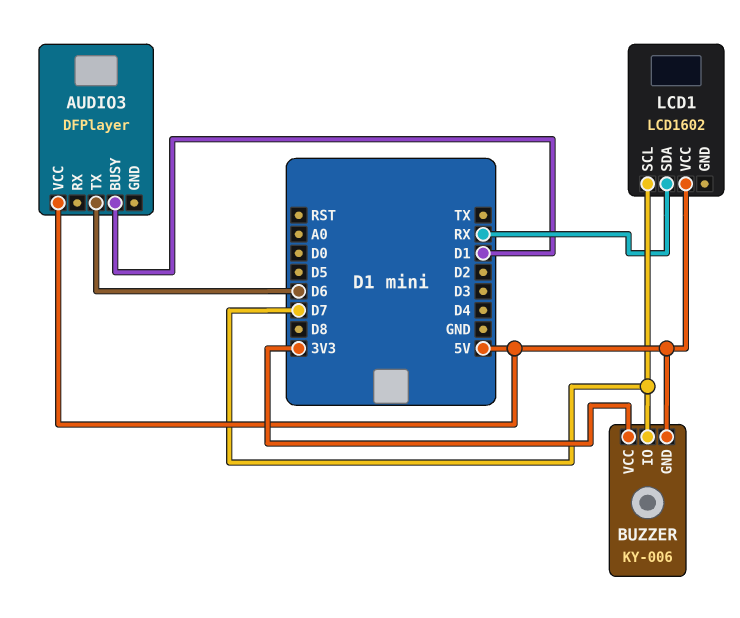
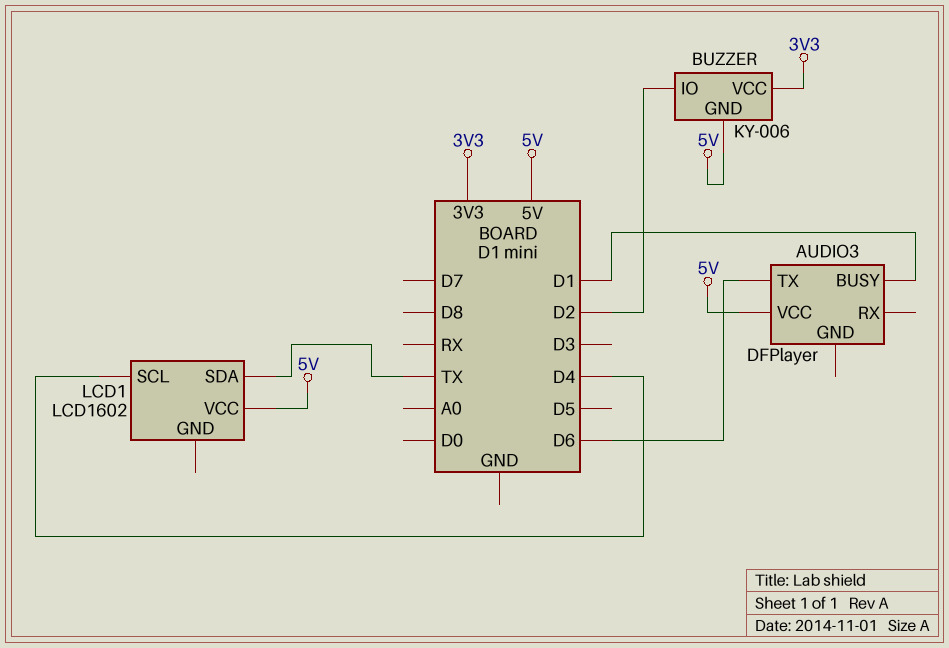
BUZZER pin IO: D7 -> D2
LCD1 pin SCL: D7 -> D4
LCD1 pin SDA: RX -> TX

